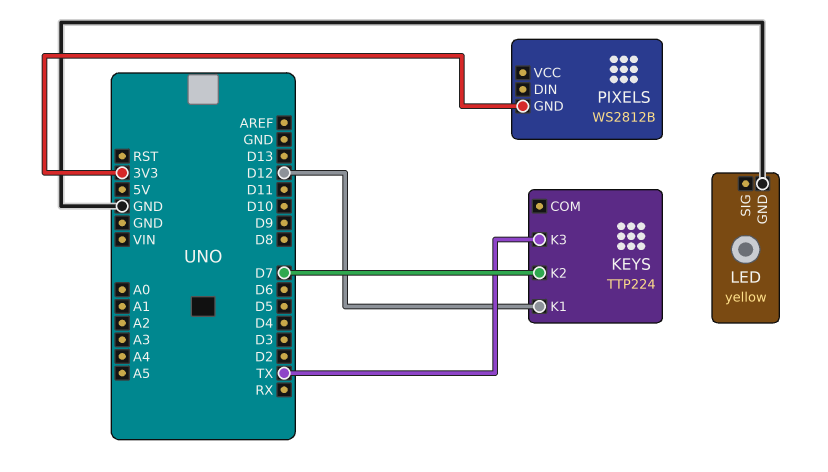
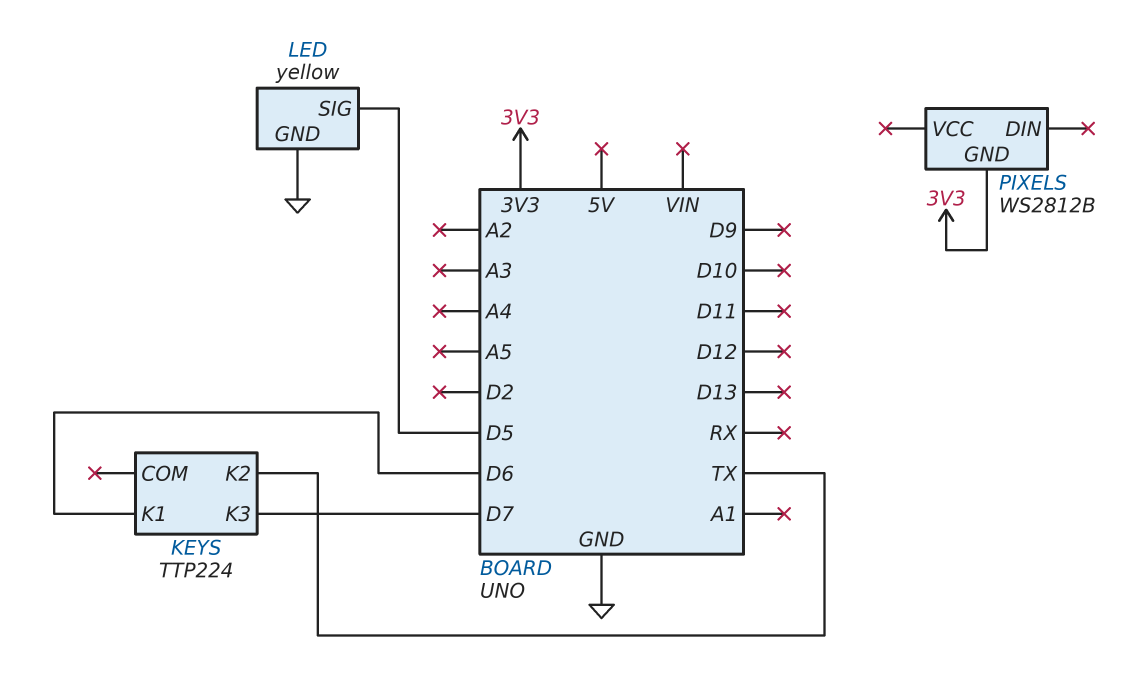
KEYS pin K1: D12 -> D6
KEYS pin K2: D7 -> TX
KEYS pin K3: TX -> D7
LED pin SIG: none -> D5

